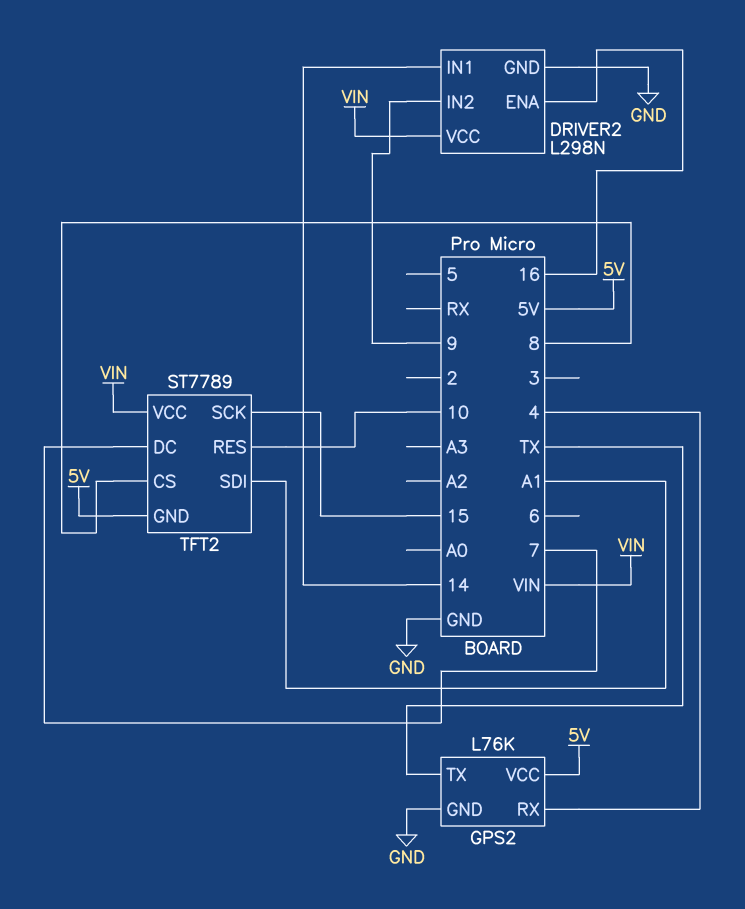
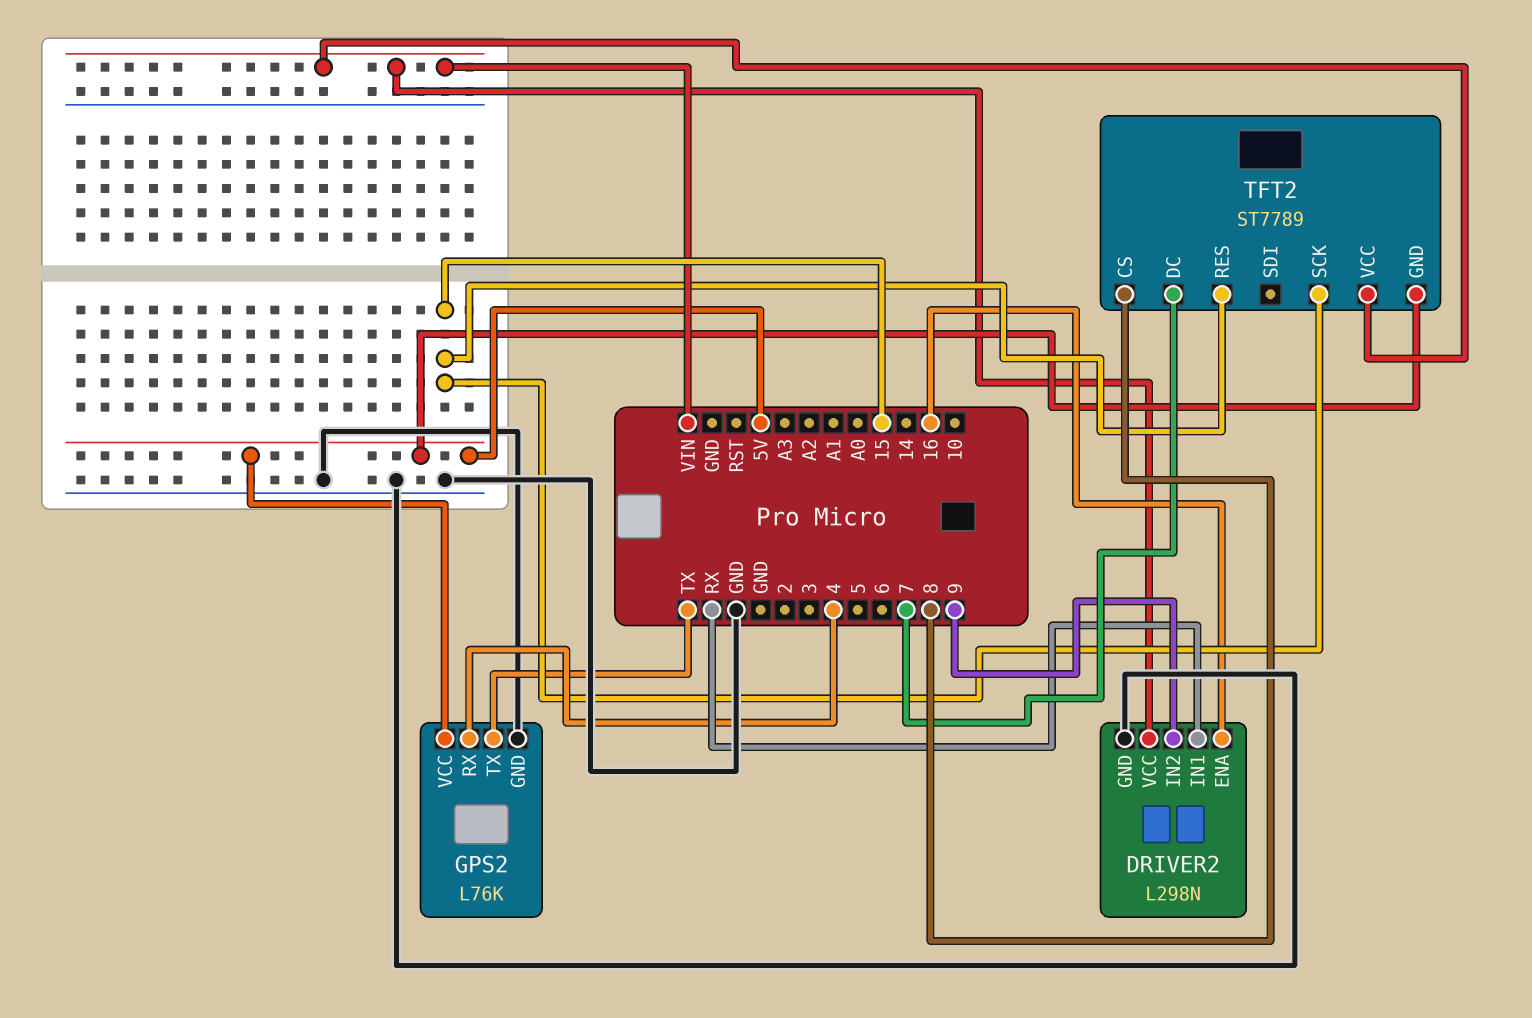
DRIVER2 pin IN1: 14 -> RX
TFT2 pin RES: 10 -> 15
TFT2 pin SDI: A1 -> none

